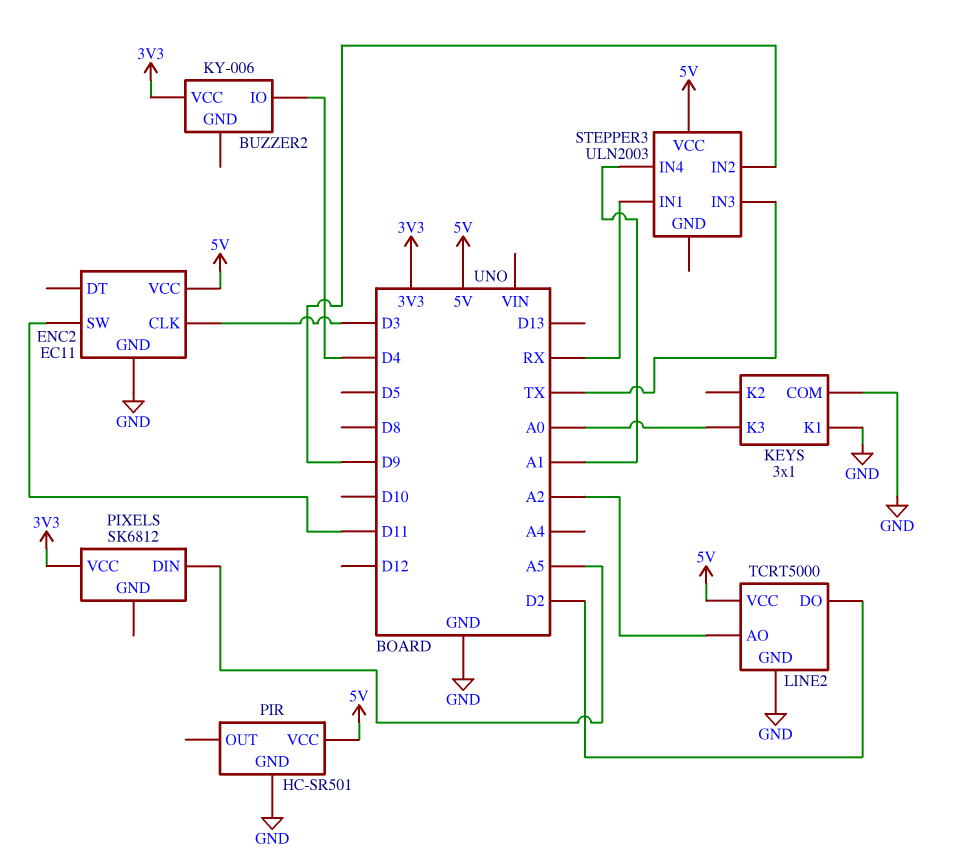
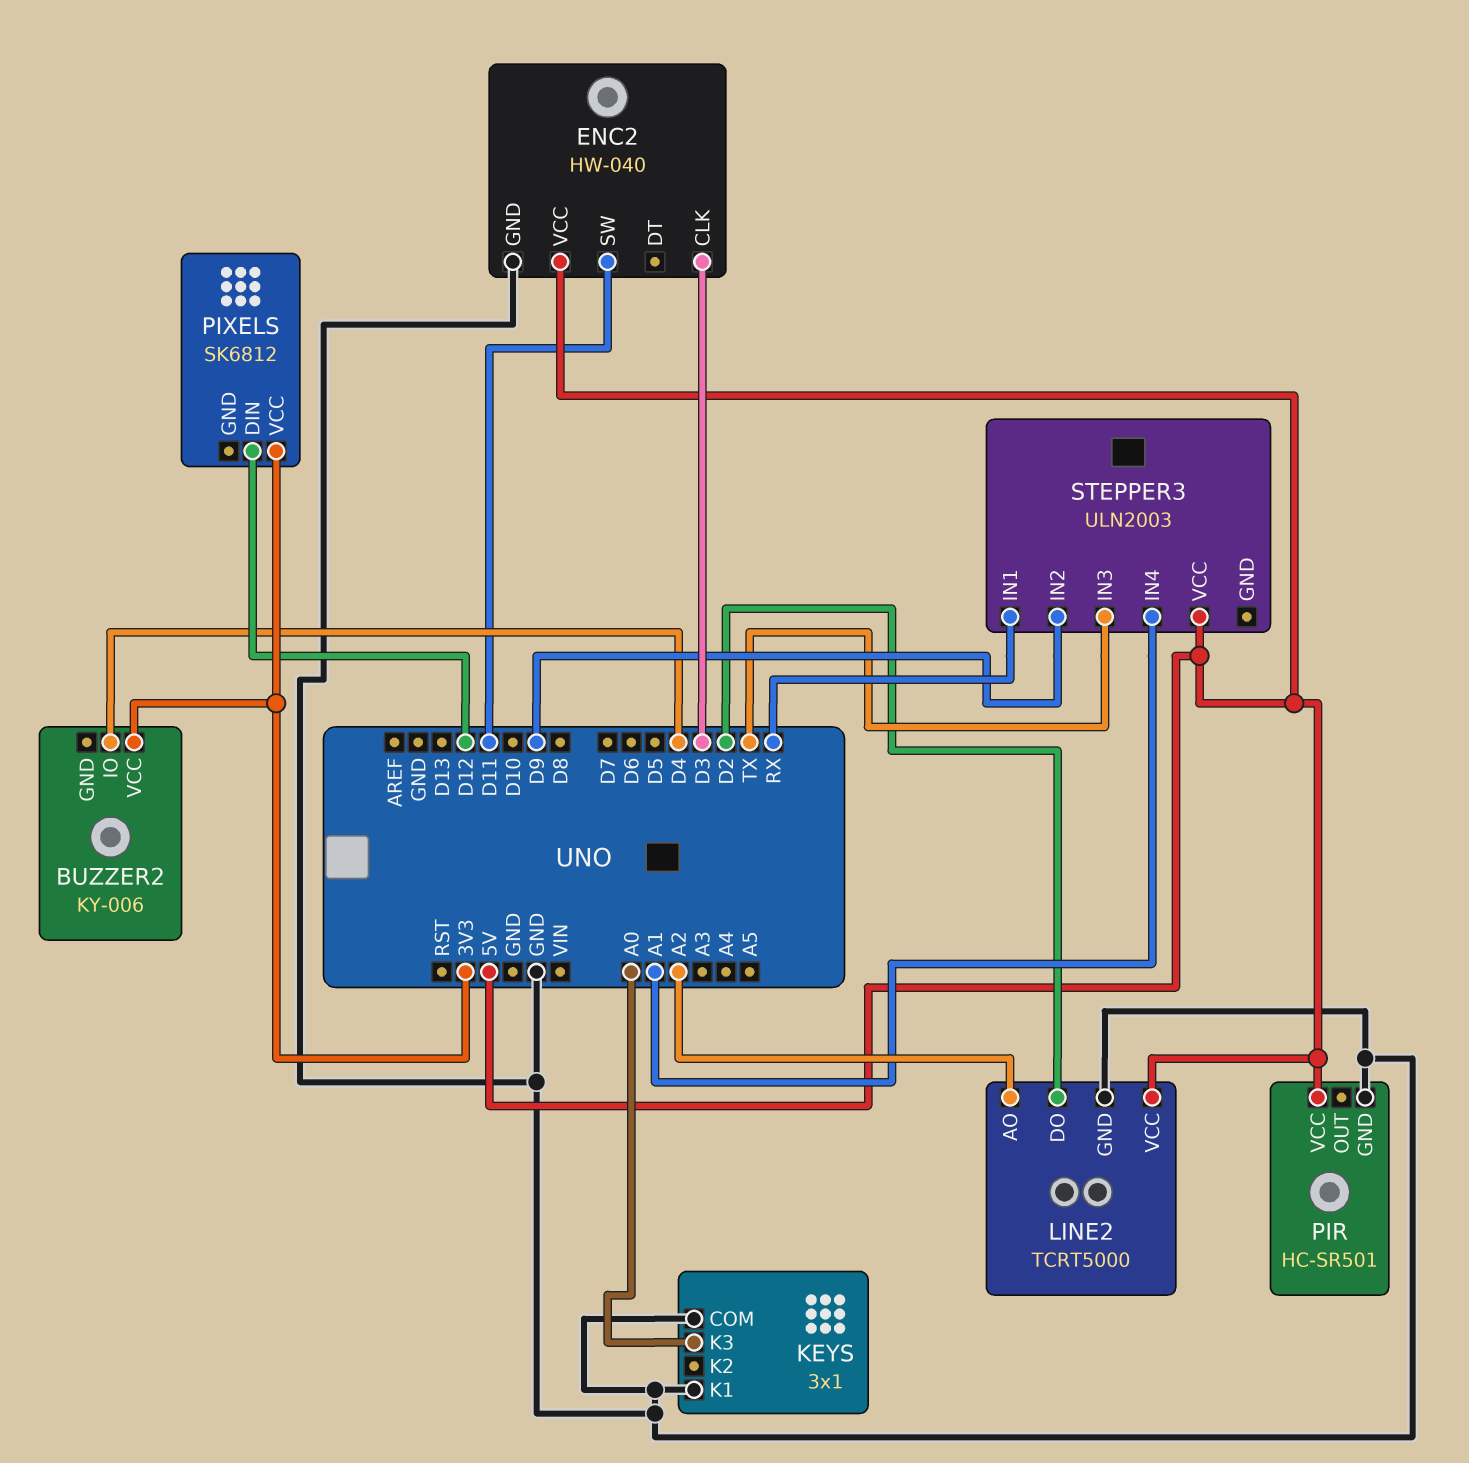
ENC2: EC11 -> HW-040
PIXELS pin DIN: A5 -> D12

